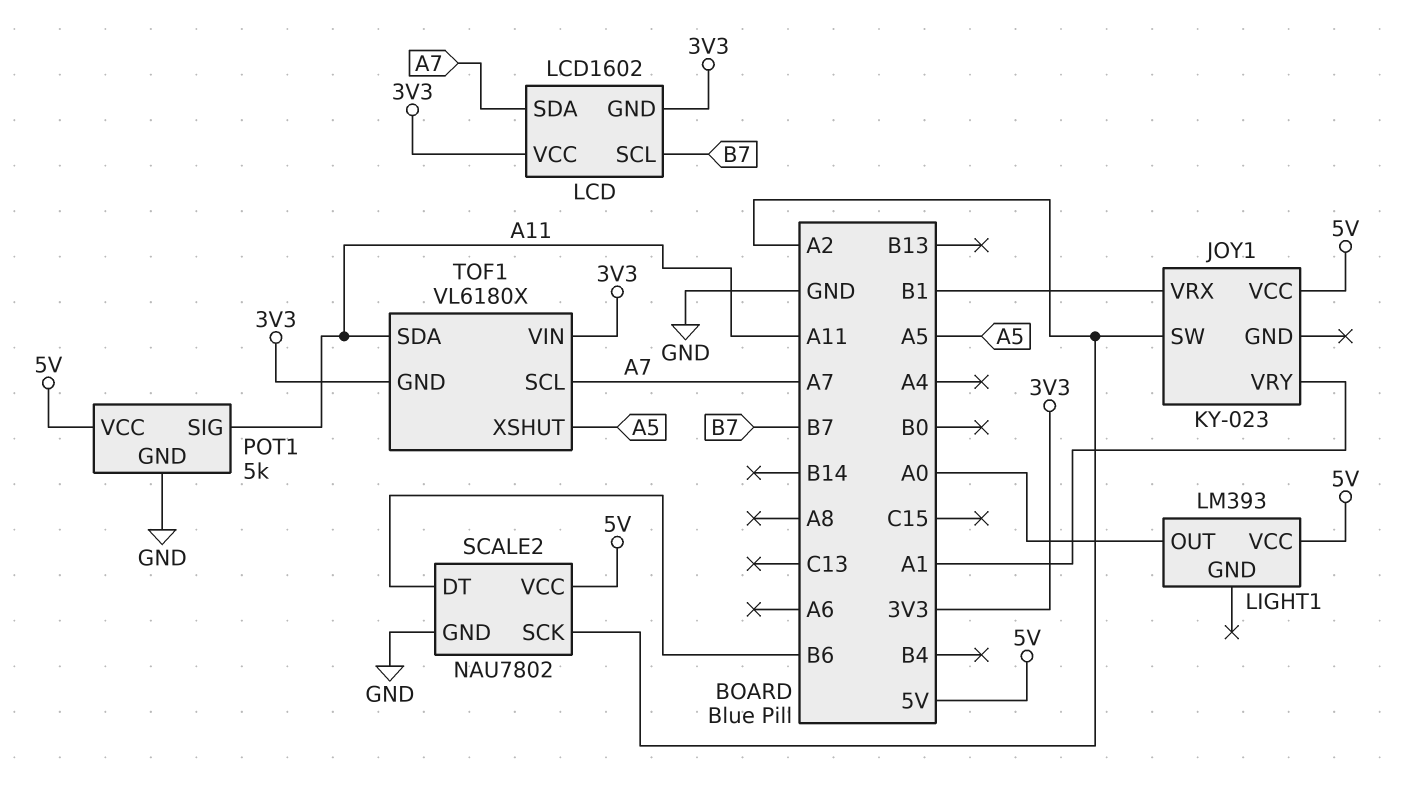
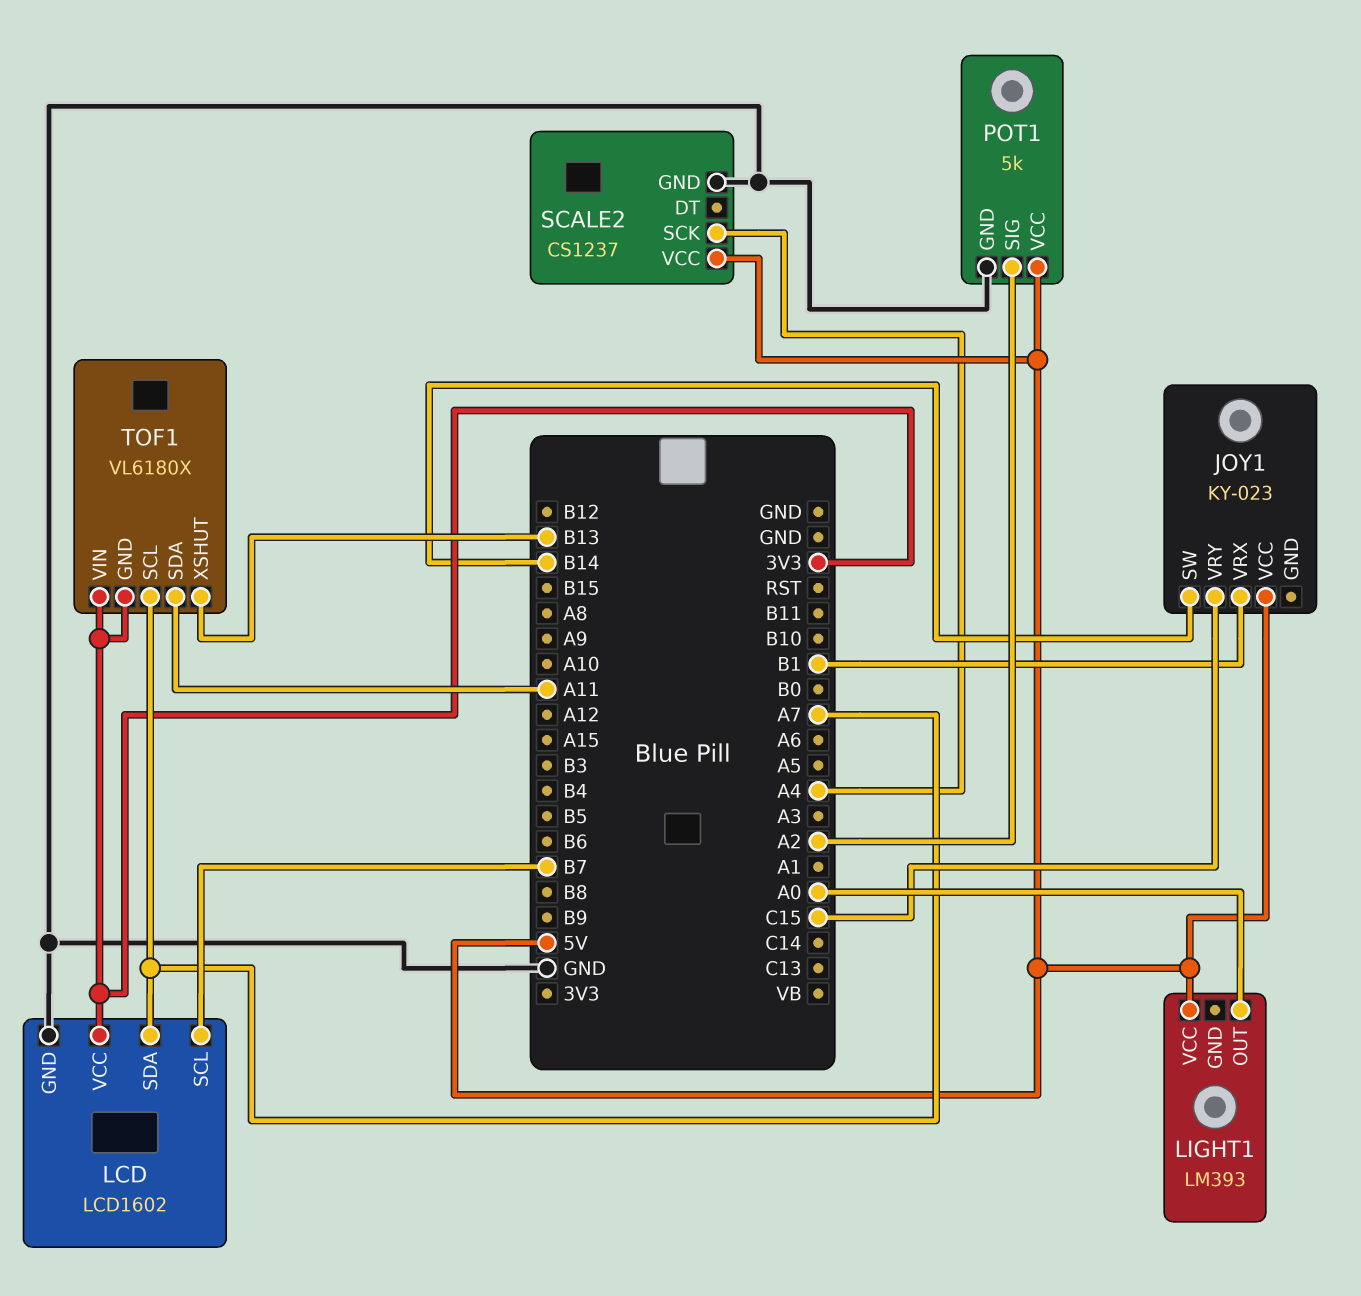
JOY1 pin SW: A2 -> B14
JOY1 pin VRY: A1 -> C15
LCD pin GND: 3V3 -> GND
POT1 pin SIG: A11 -> A2
SCALE2: NAU7802 -> CS1237
SCALE2 pin DT: B6 -> none
SCALE2 pin SCK: A2 -> A4
TOF1 pin XSHUT: A5 -> B13

